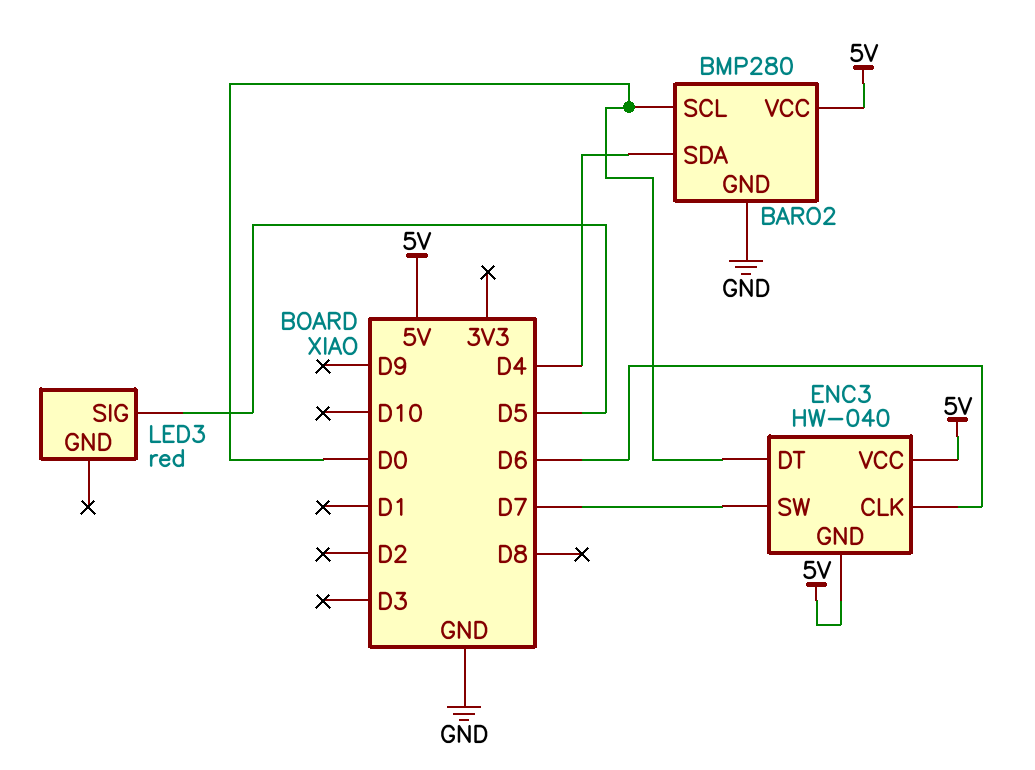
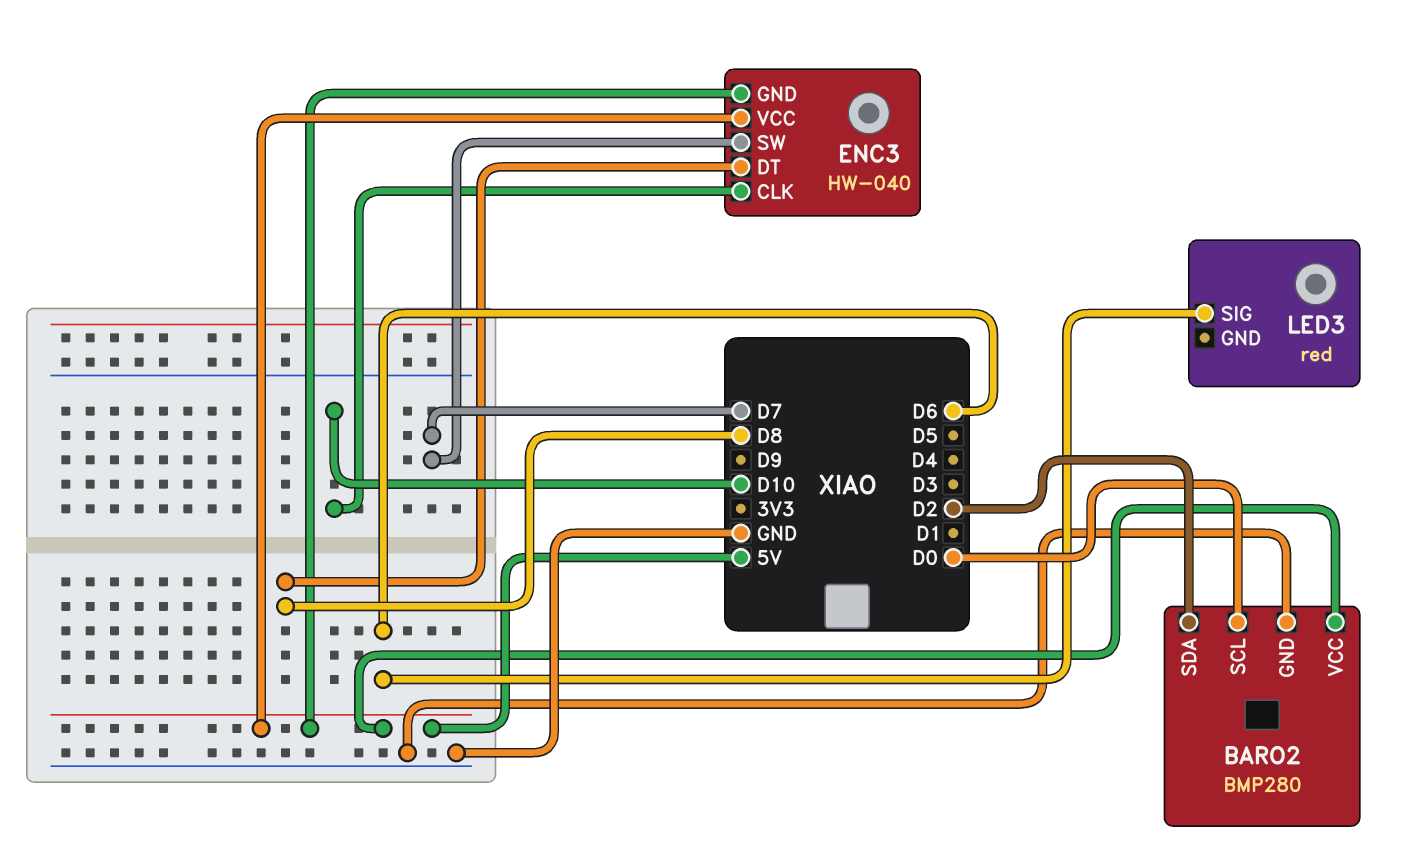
BARO2 pin SDA: D4 -> D2
ENC3 pin CLK: D6 -> D10
ENC3 pin DT: D0 -> D8
LED3 pin SIG: D5 -> D6

